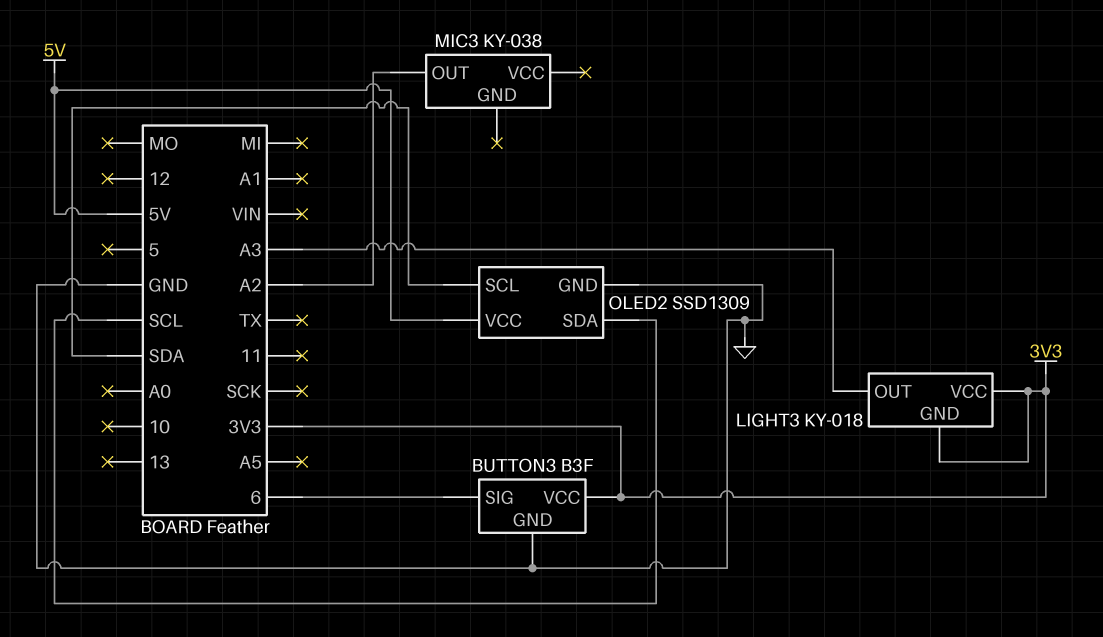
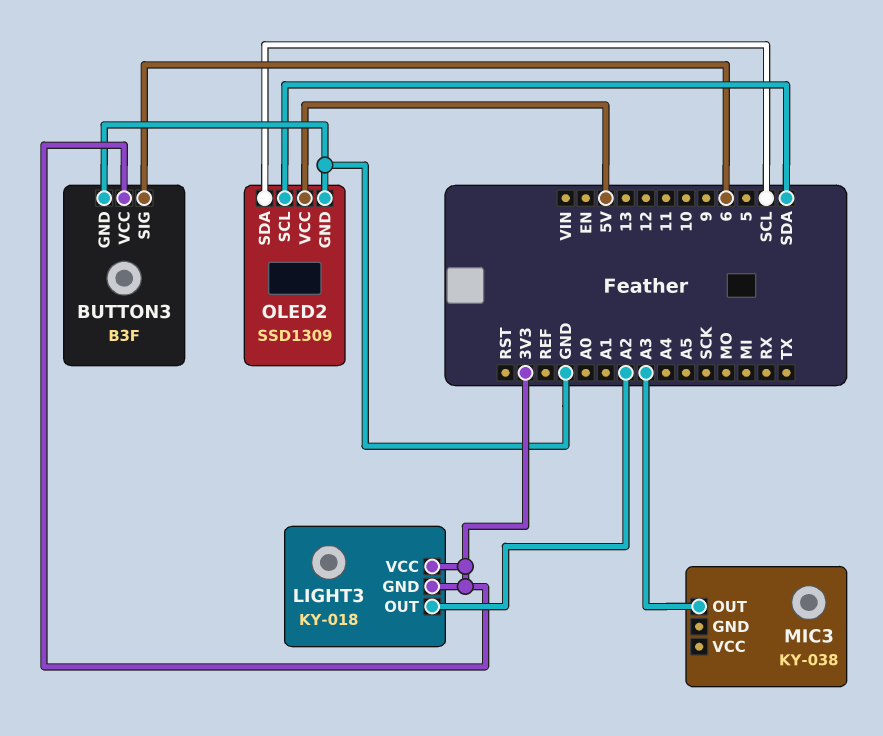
LIGHT3 pin OUT: A3 -> A2
MIC3 pin OUT: A2 -> A3

